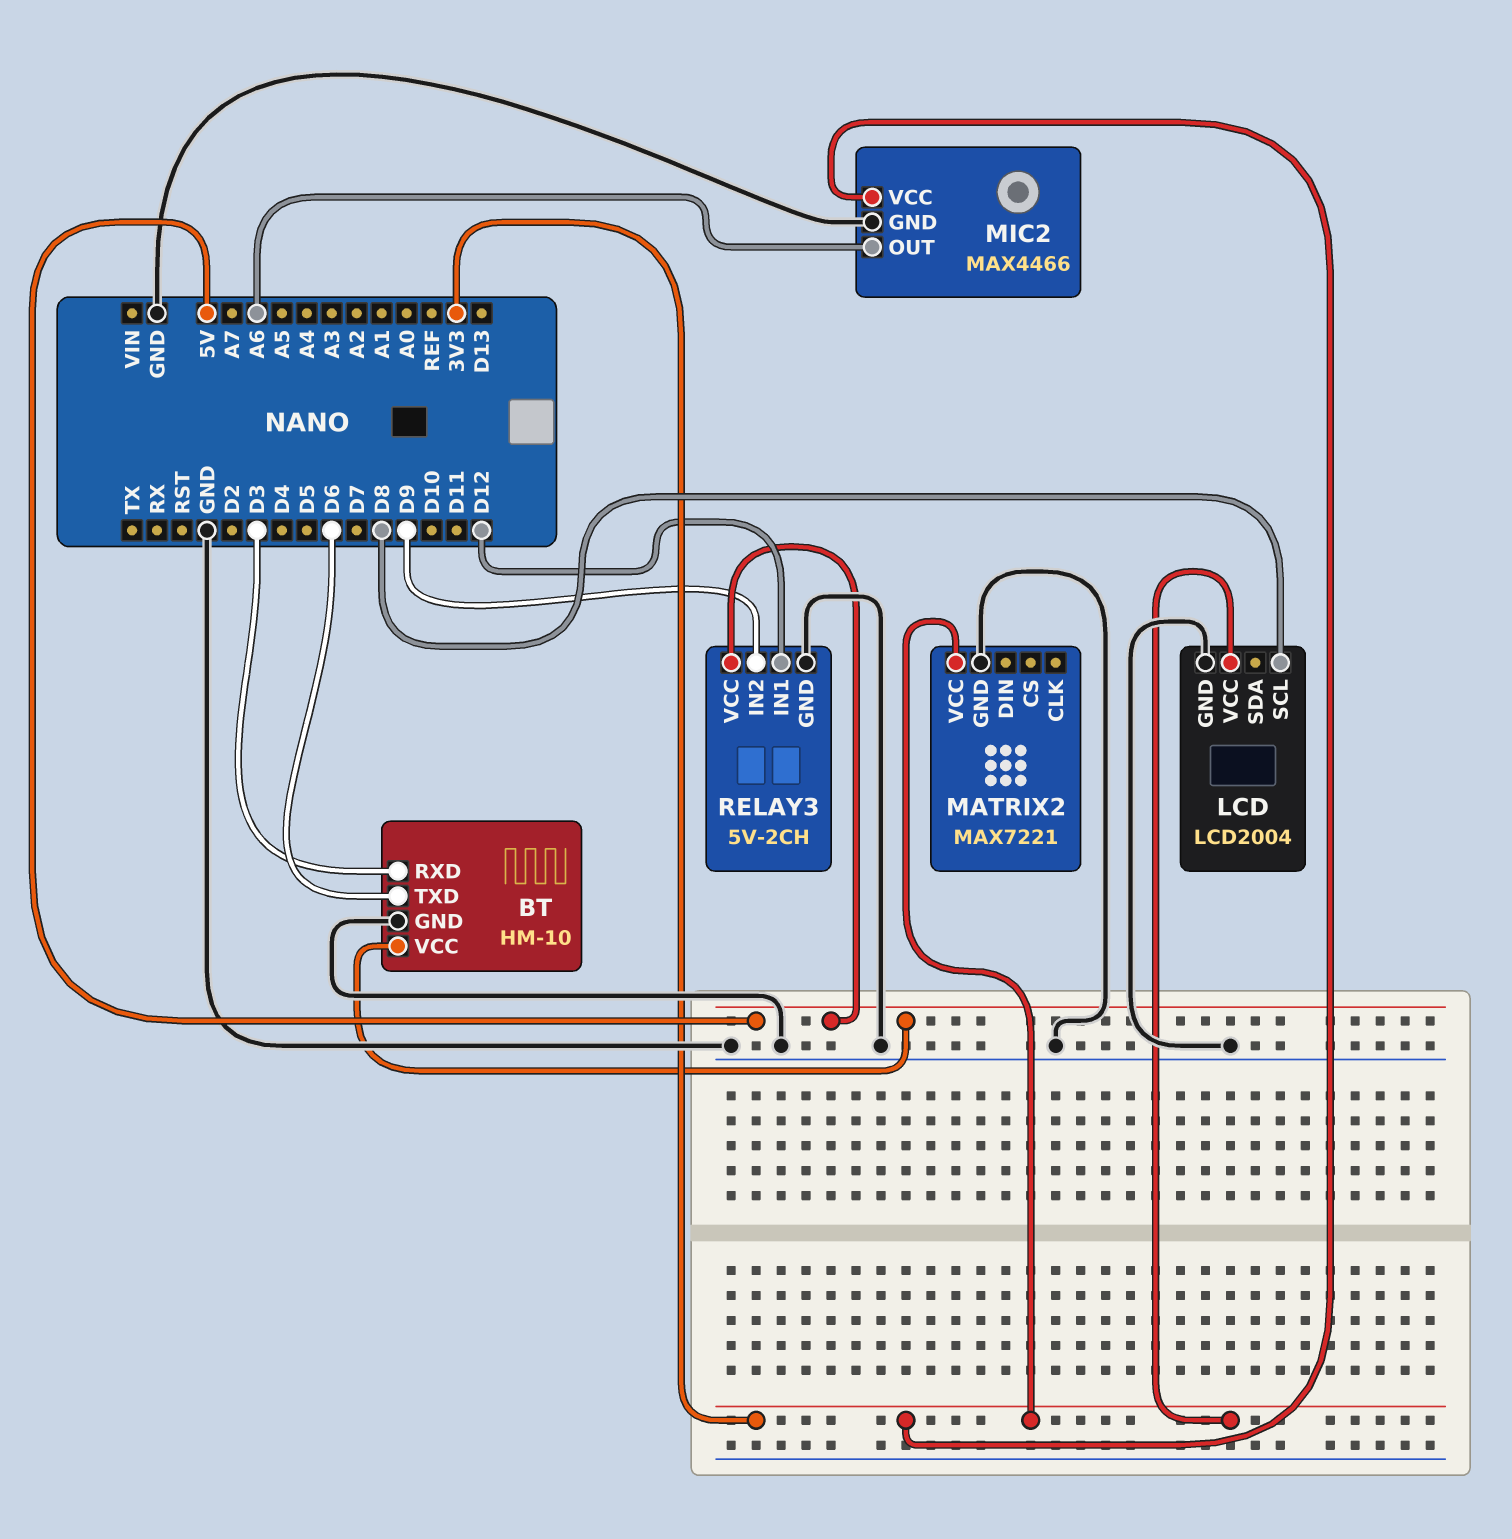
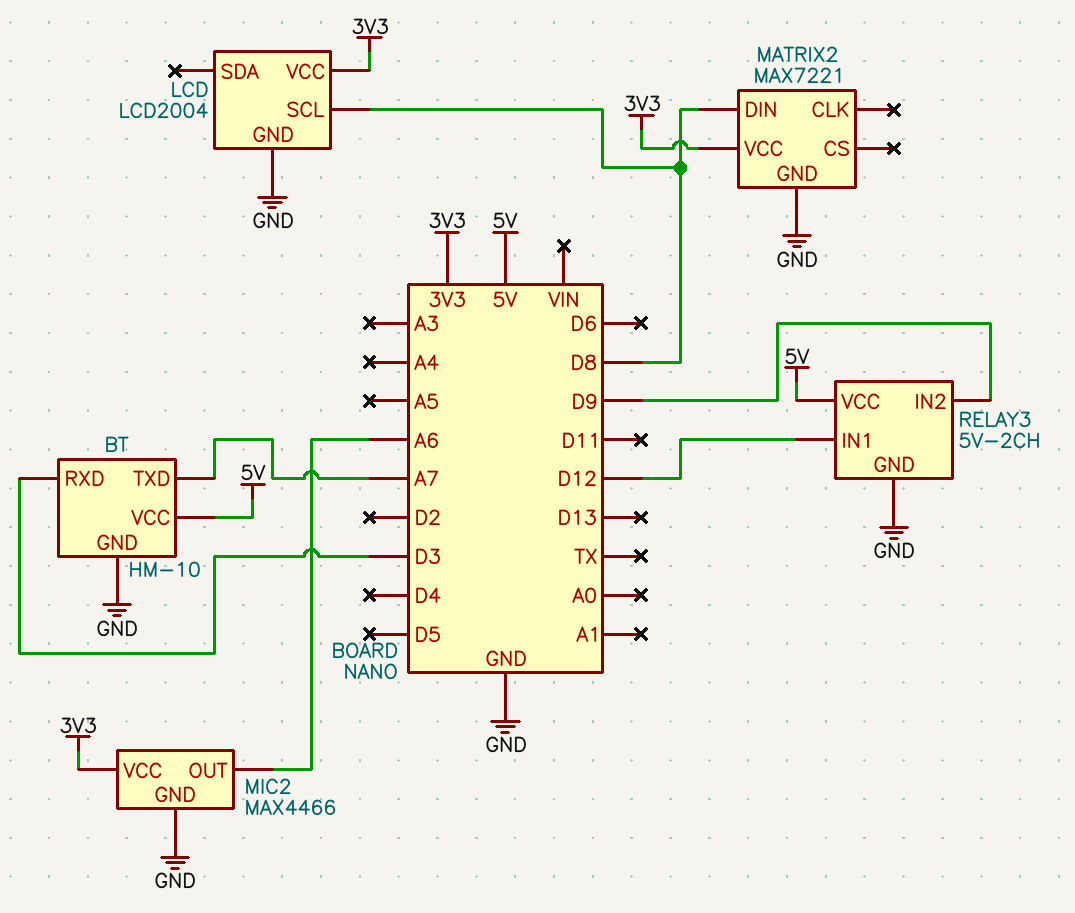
BT pin TXD: D6 -> A7
MATRIX2 pin DIN: none -> D8

